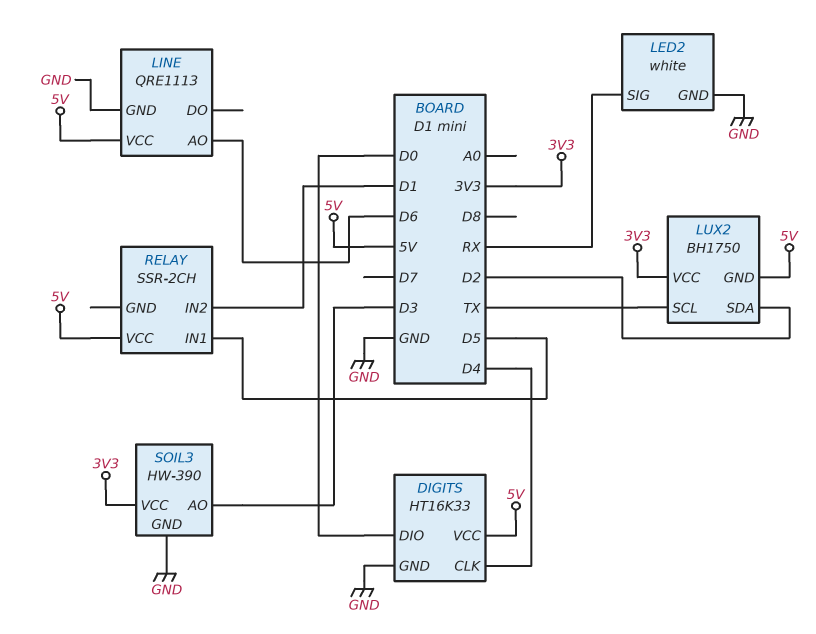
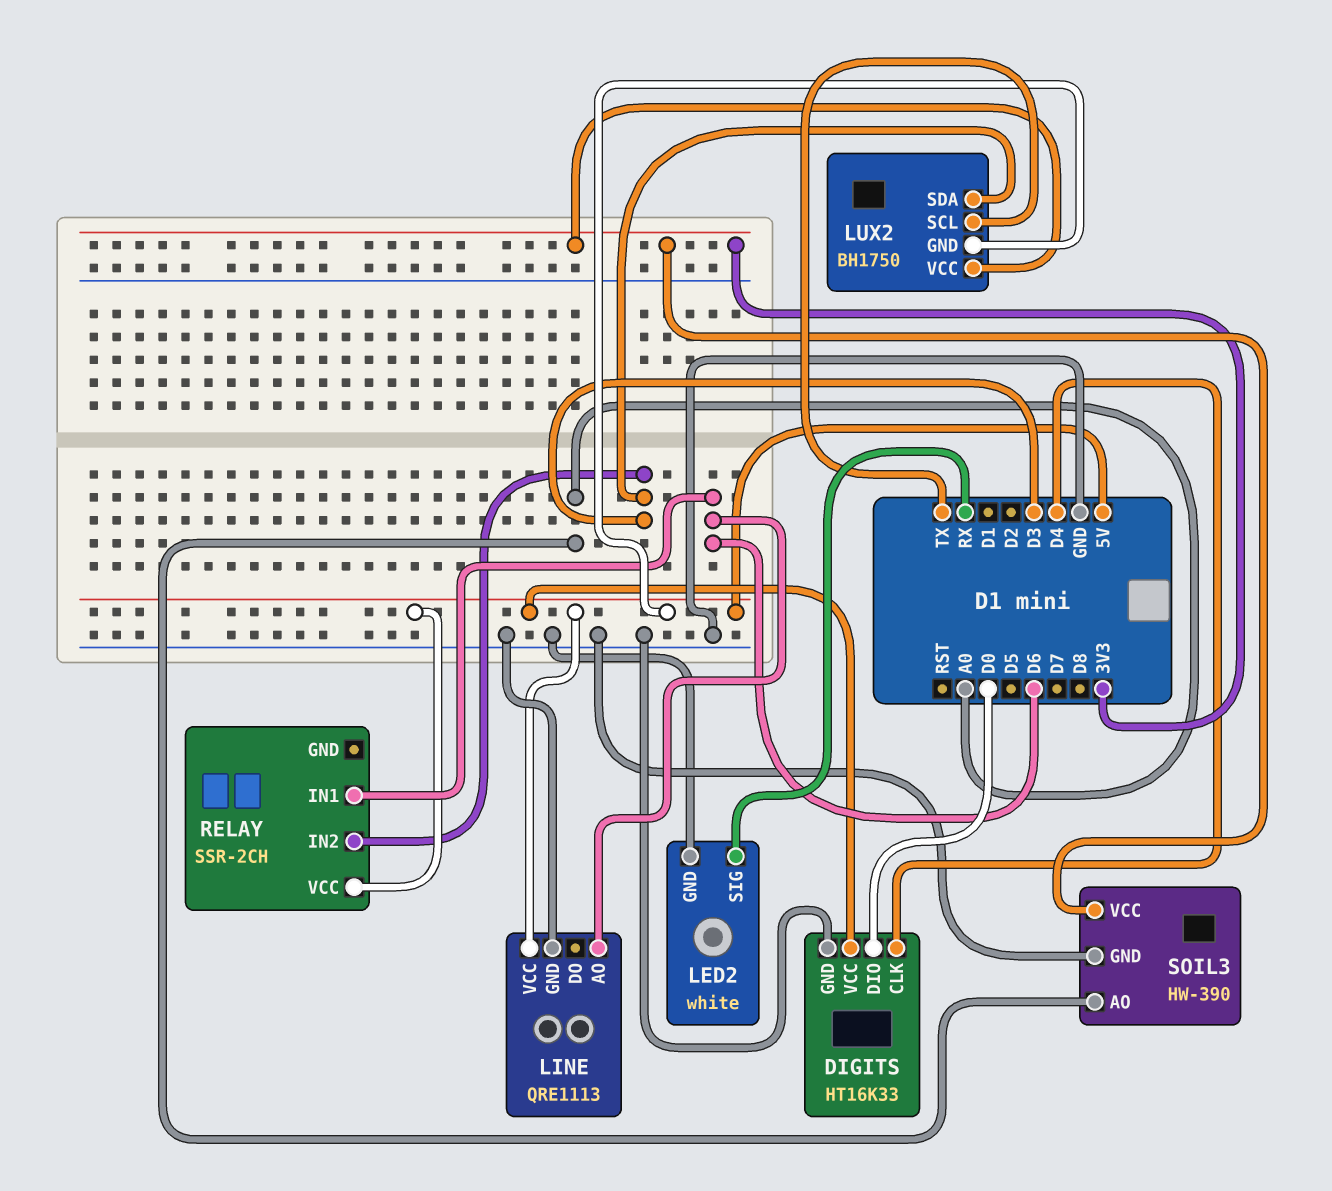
LUX2 pin SDA: D2 -> D3
RELAY pin IN1: D5 -> D6
RELAY pin IN2: D1 -> D3
SOIL3 pin AO: D3 -> A0

